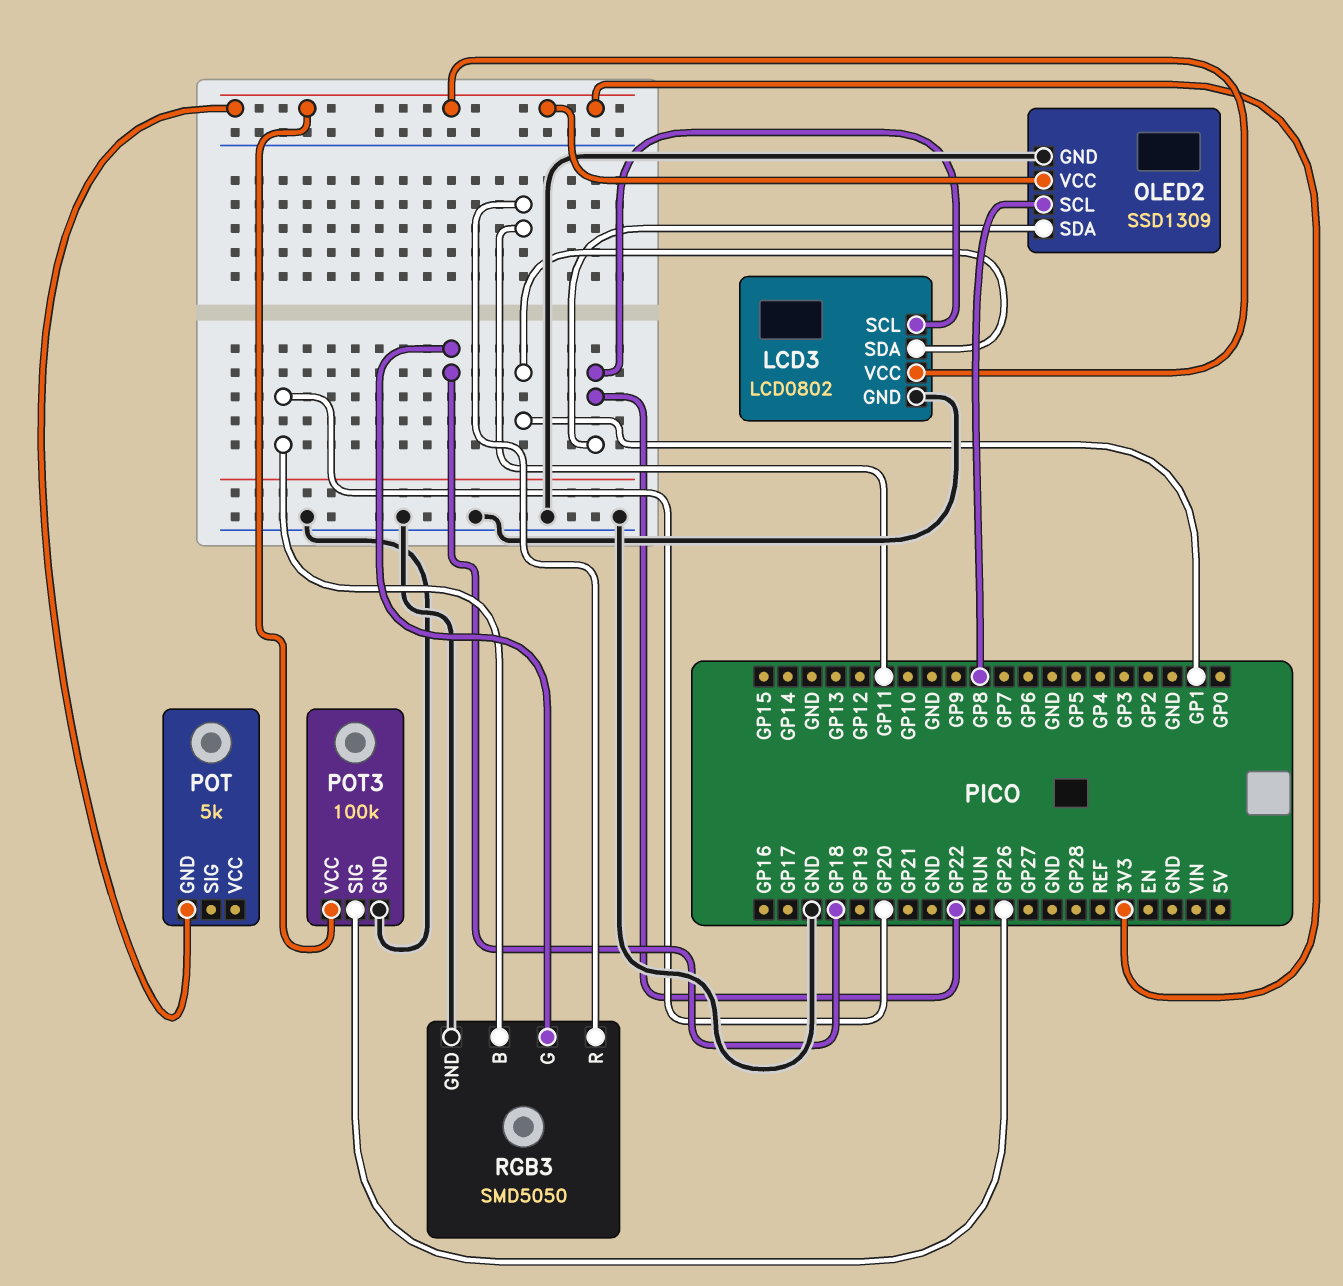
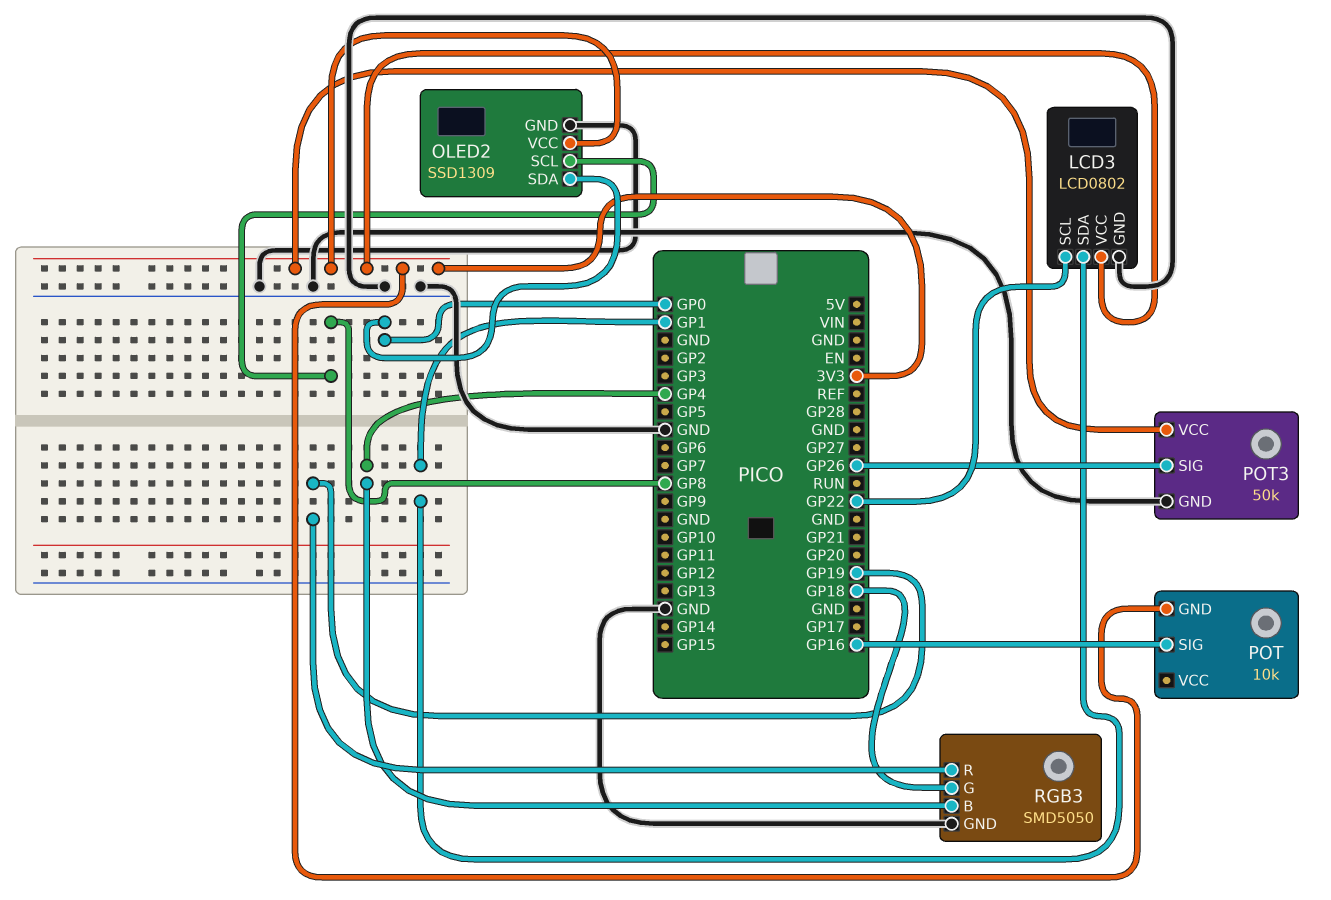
OLED2 pin SDA: GP22 -> GP0
POT: 5k -> 10k
POT pin SIG: none -> GP16
POT3: 100k -> 50k
RGB3 pin B: GP20 -> GP4
RGB3 pin R: GP11 -> GP19

